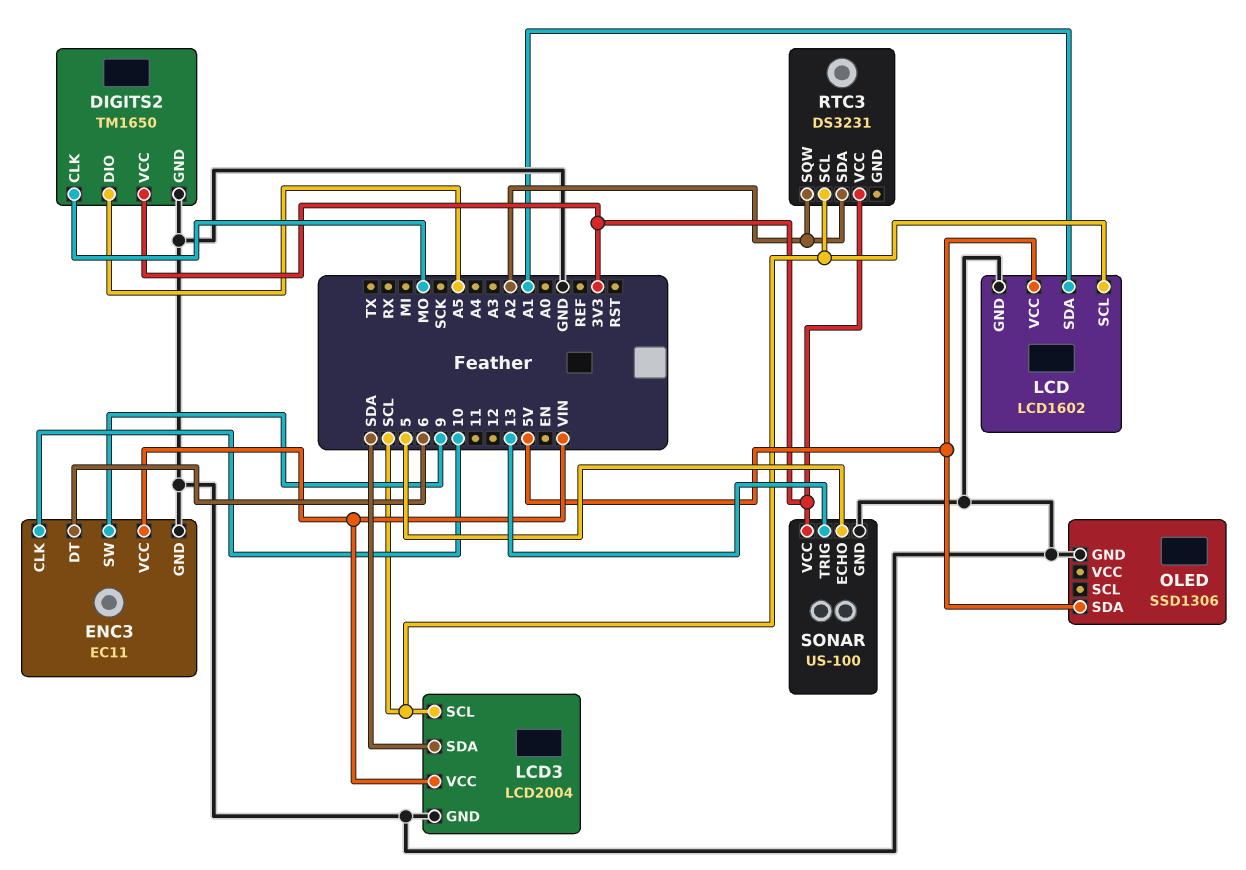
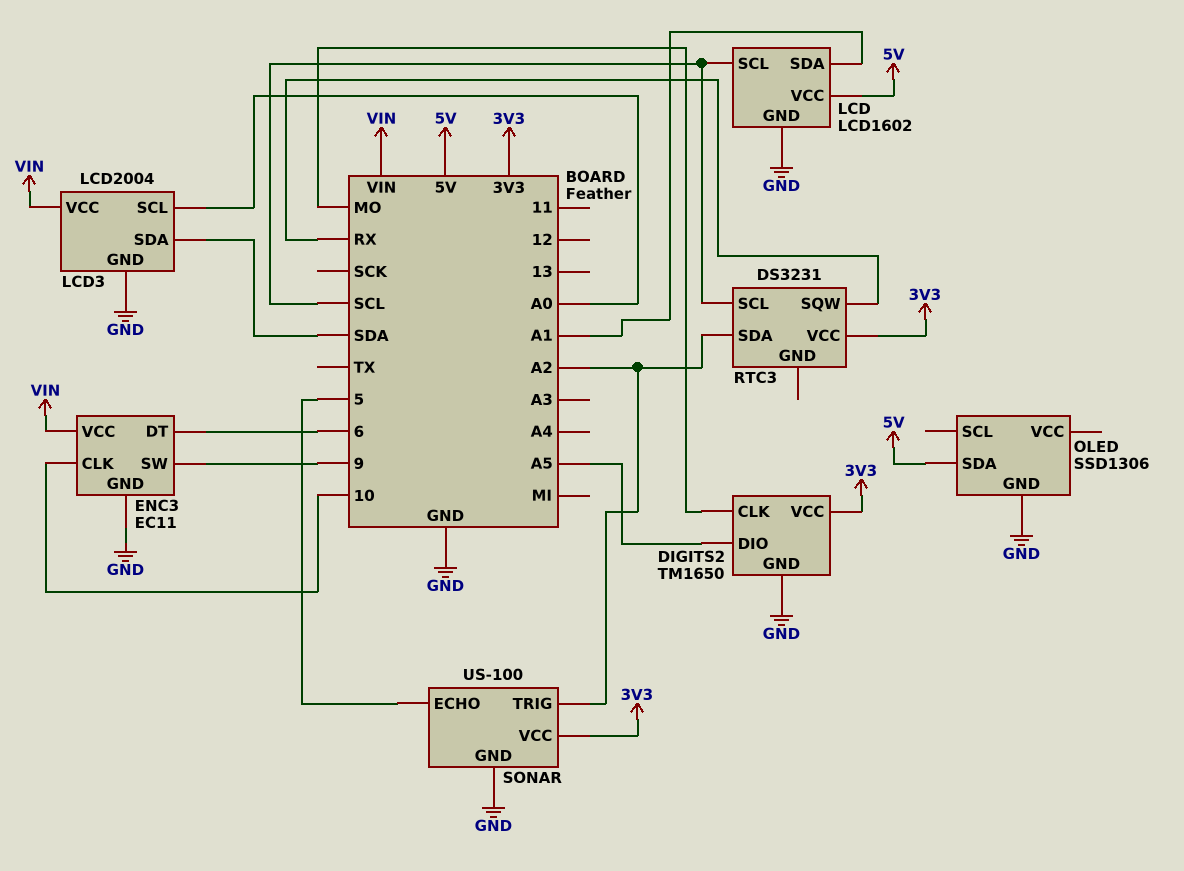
LCD3 pin SCL: SCL -> A0
RTC3 pin SQW: A2 -> RX
SONAR pin TRIG: 13 -> A2

